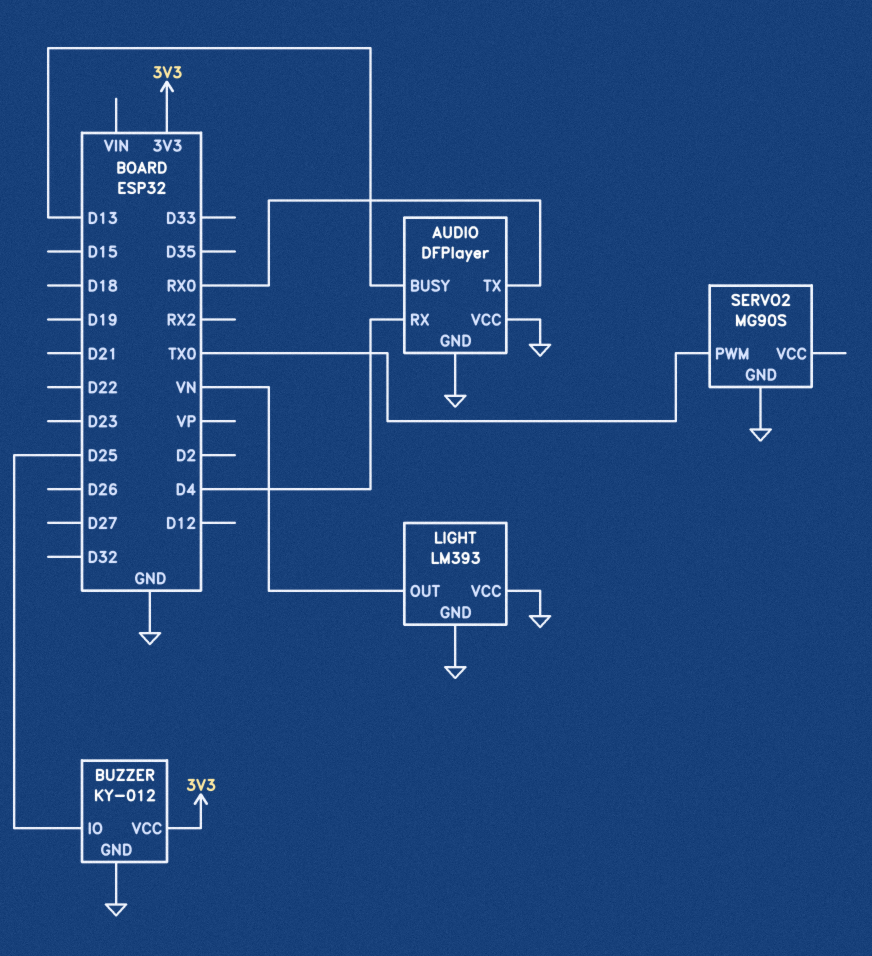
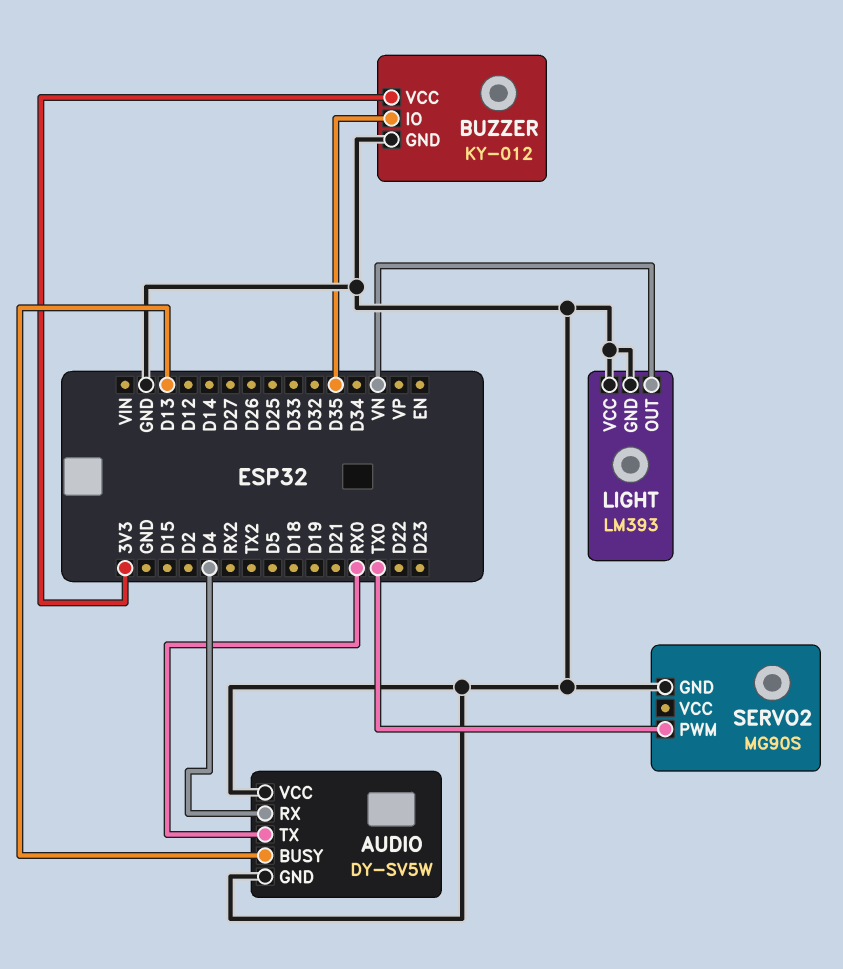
AUDIO: DFPlayer -> DY-SV5W
BUZZER pin IO: D25 -> D35

